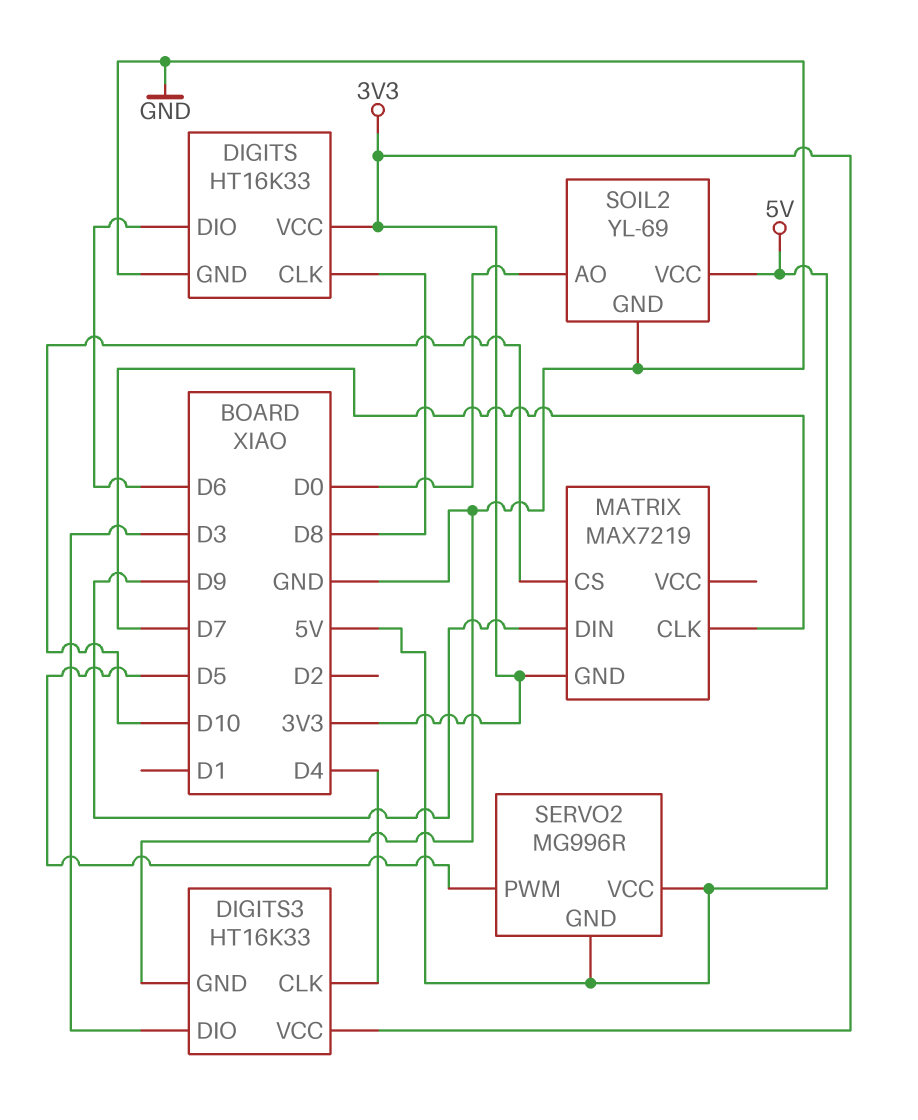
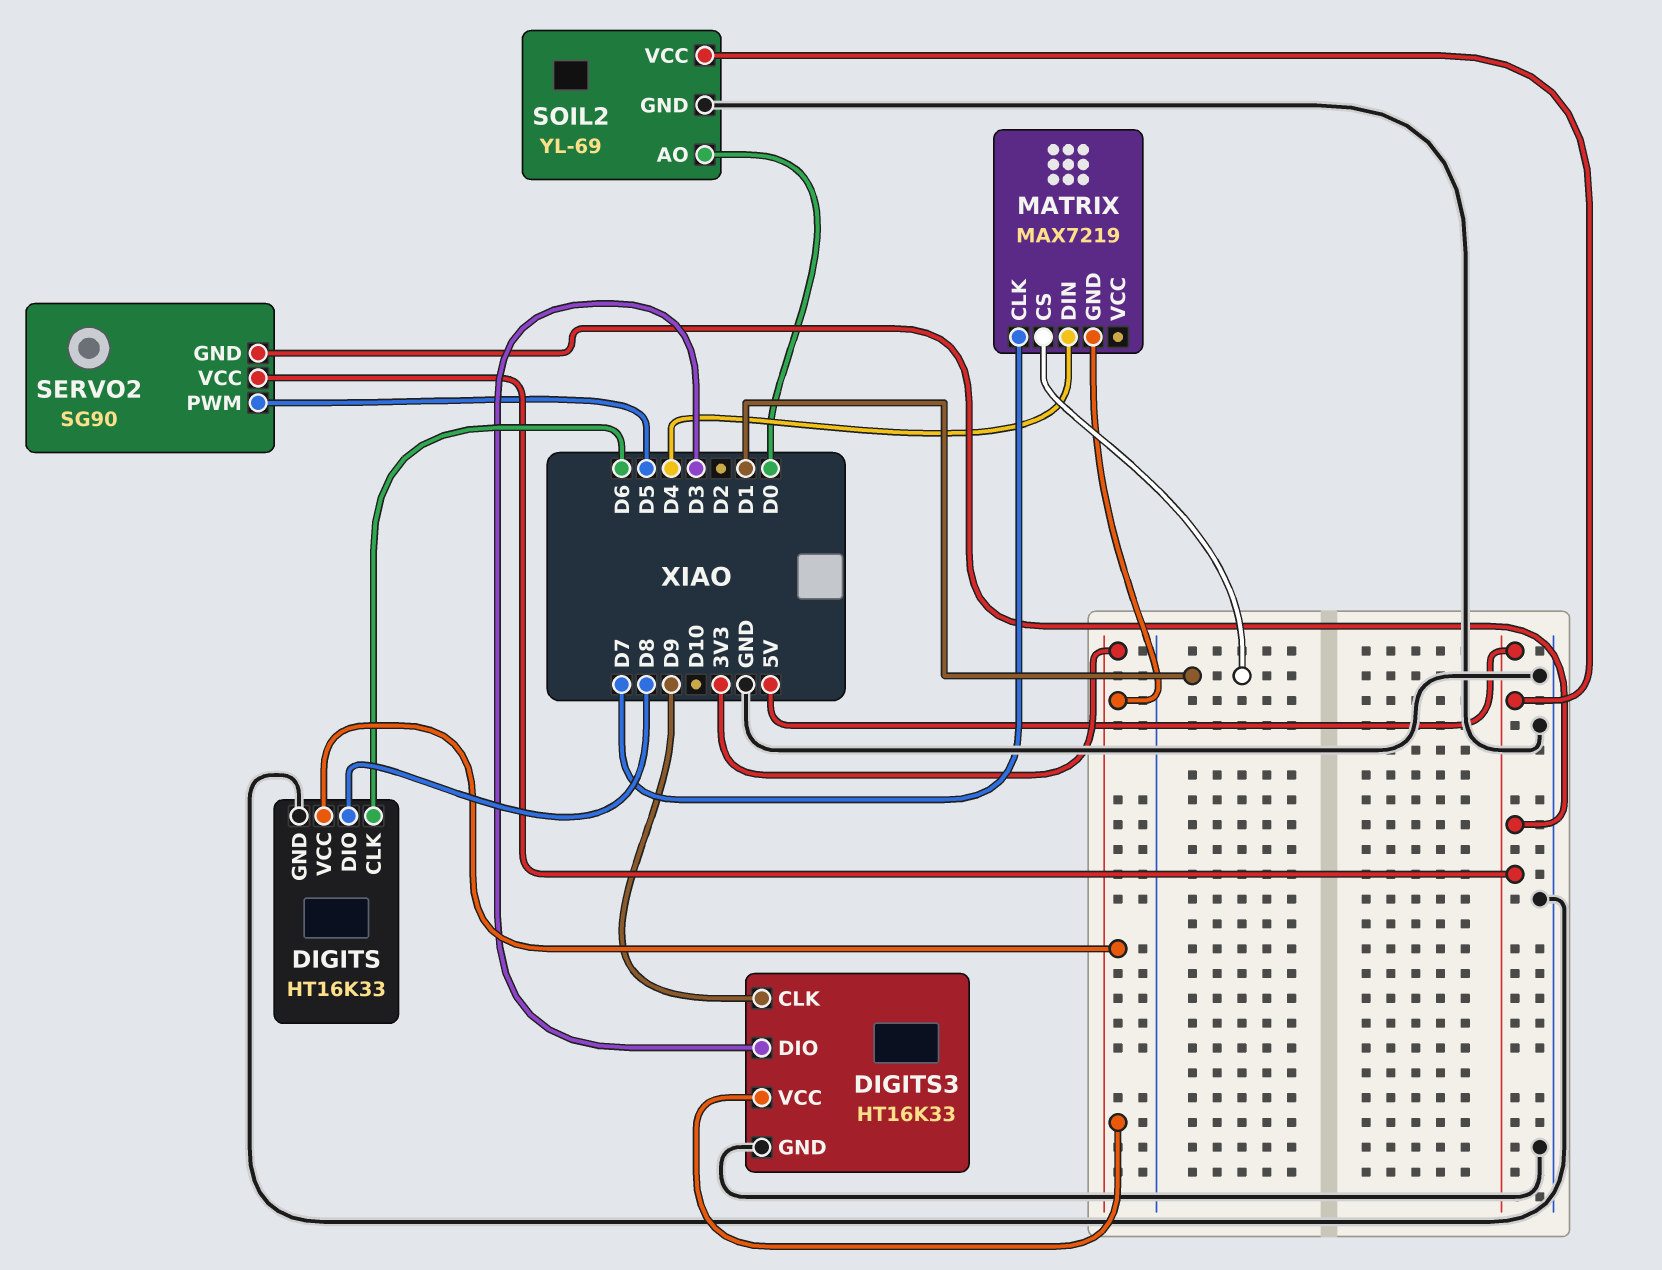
DIGITS pin CLK: D8 -> D6
DIGITS pin DIO: D6 -> D8
DIGITS3 pin CLK: D4 -> D9
MATRIX pin CS: D10 -> D1
MATRIX pin DIN: D9 -> D4
SERVO2: MG996R -> SG90

